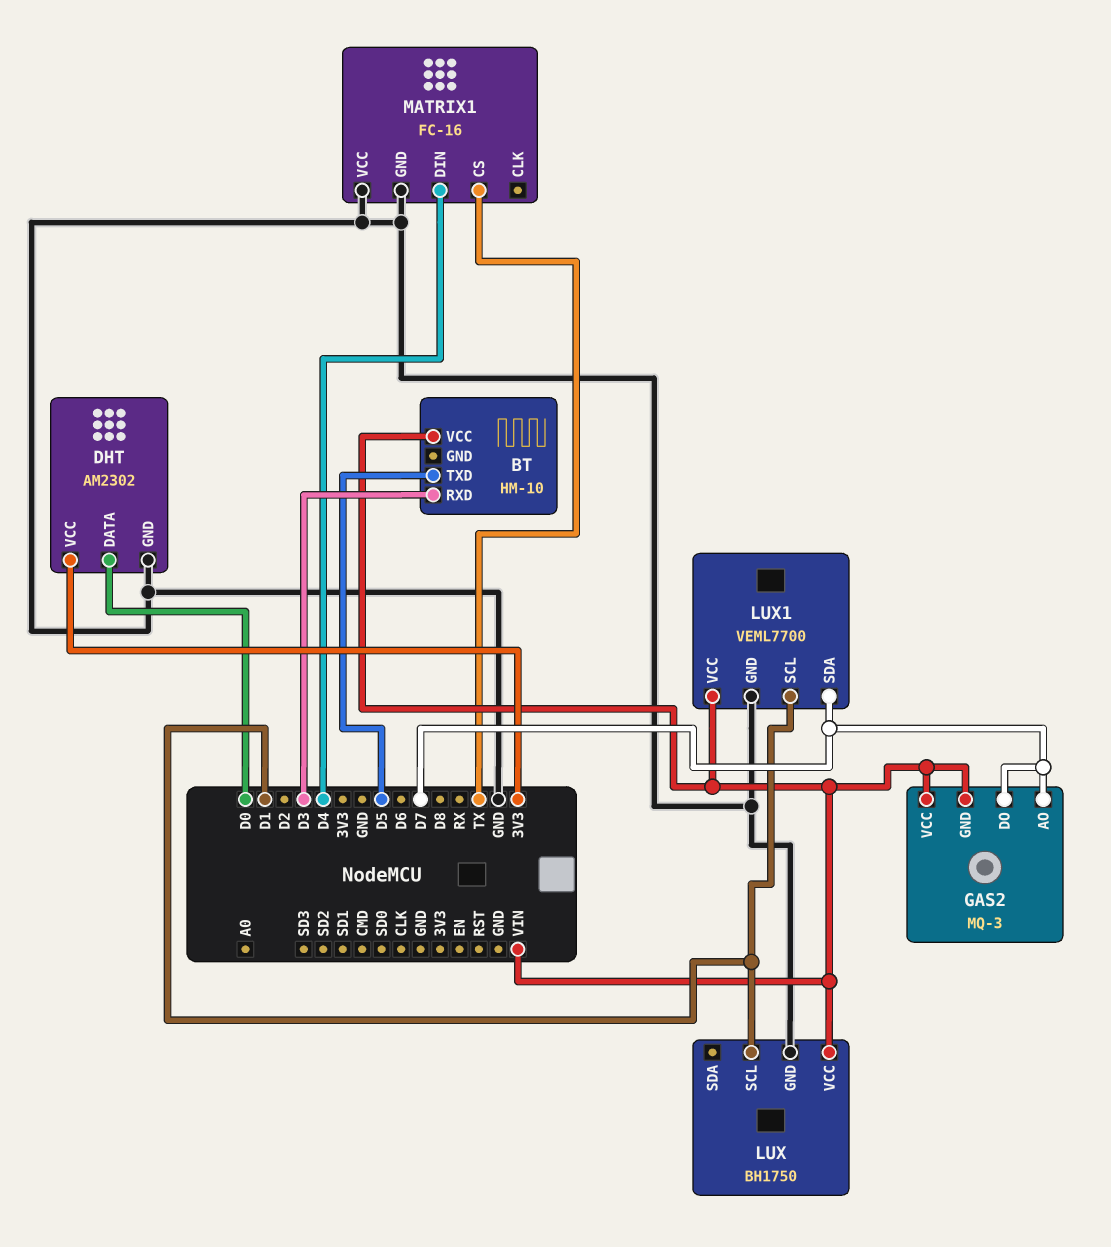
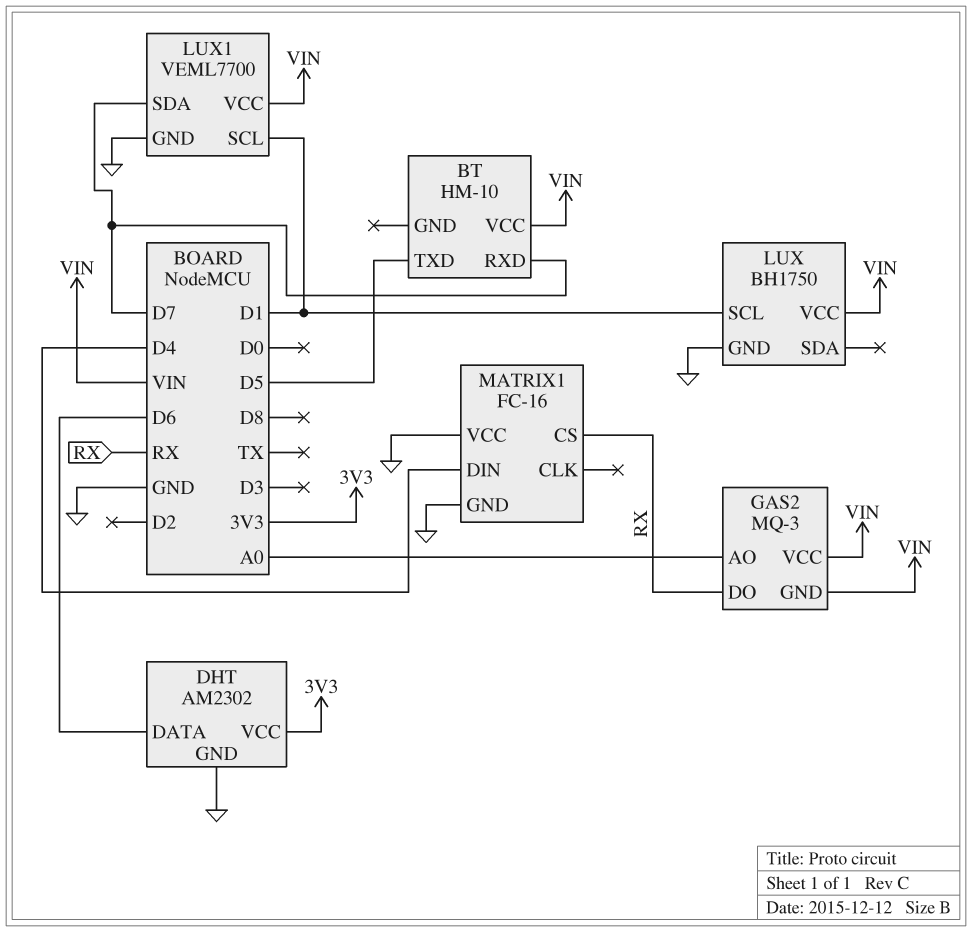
BT pin RXD: D3 -> D7
DHT pin DATA: D0 -> D6
GAS2 pin AO: D7 -> A0
GAS2 pin DO: D7 -> RX
MATRIX1 pin CS: TX -> RX

